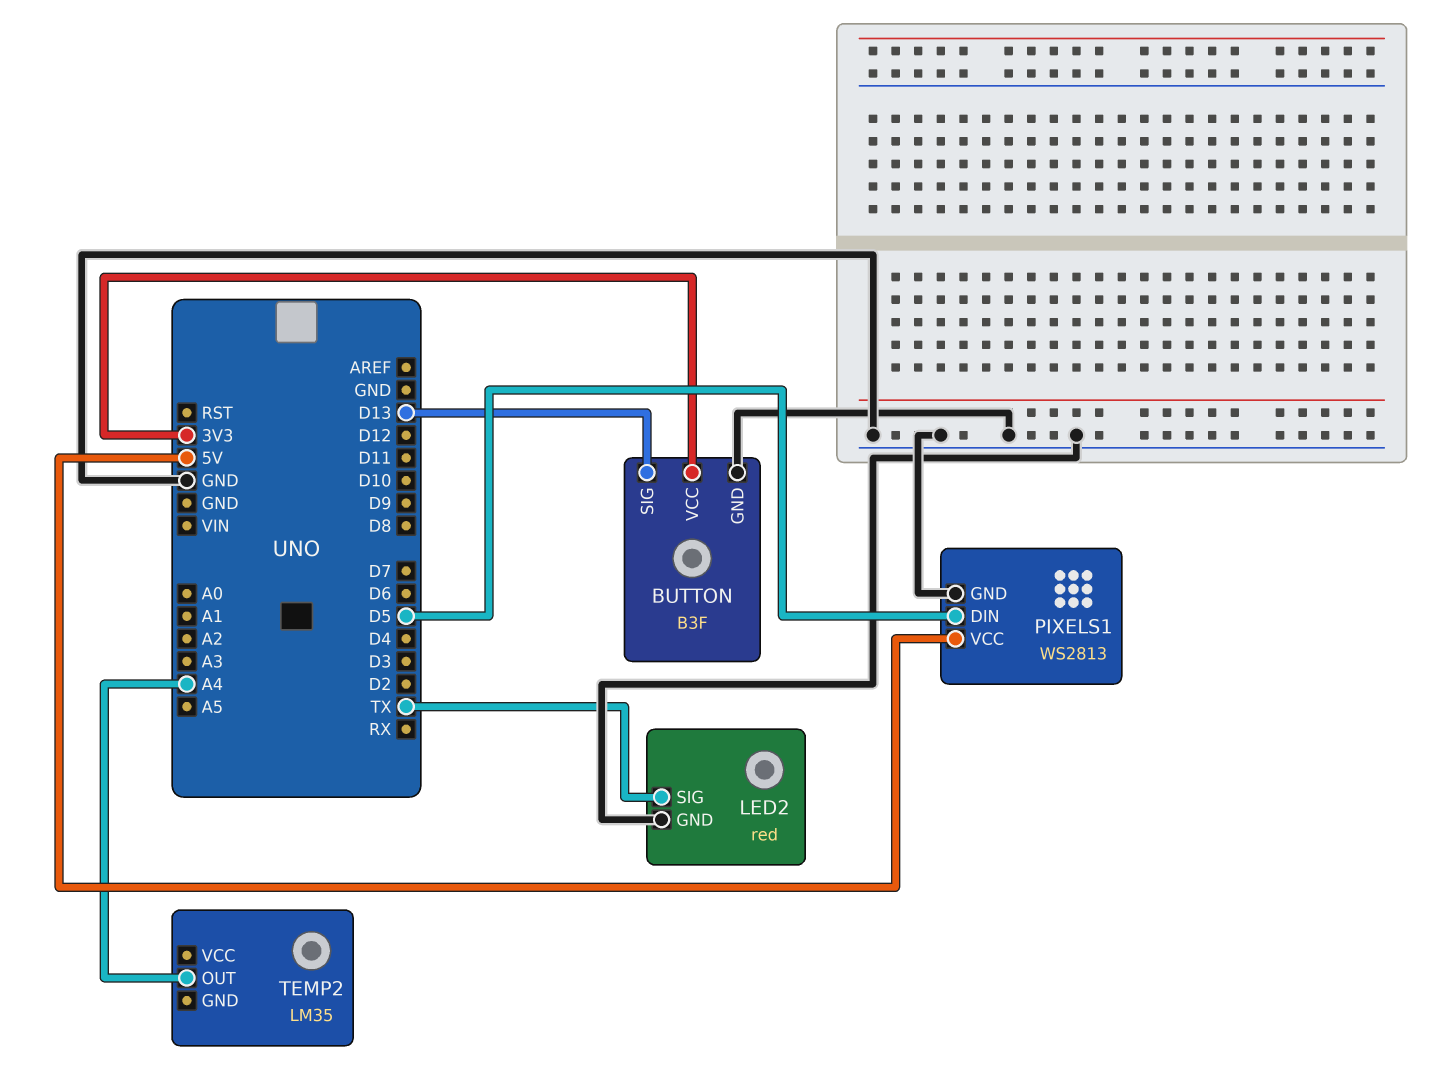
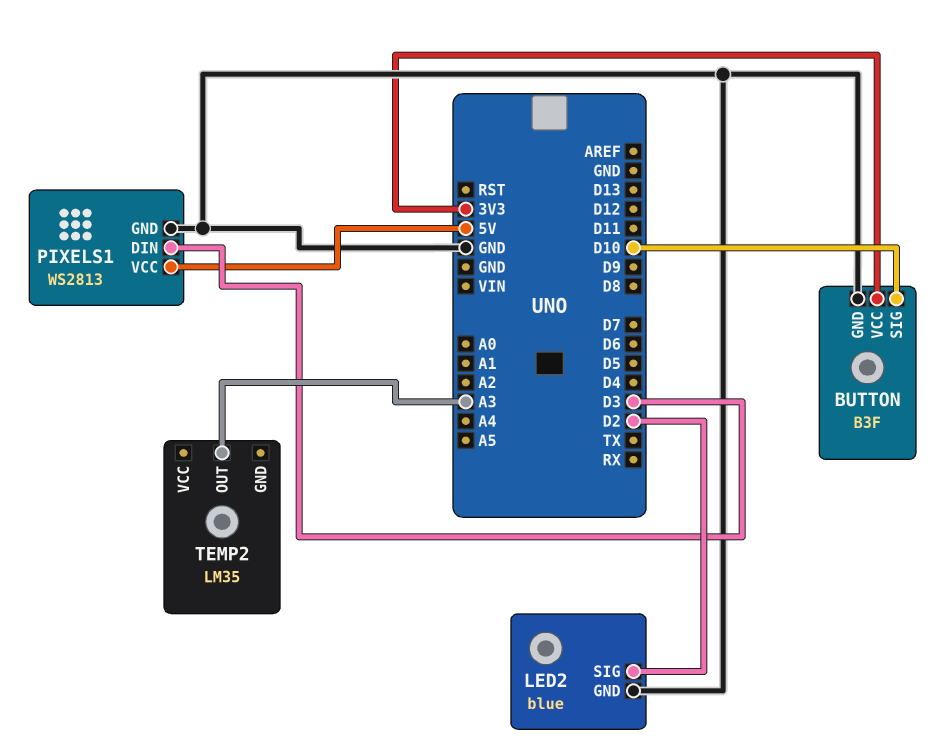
BUTTON pin SIG: D13 -> D10
LED2: red -> blue
LED2 pin SIG: TX -> D2
PIXELS1 pin DIN: D5 -> D3
TEMP2 pin OUT: A4 -> A3

